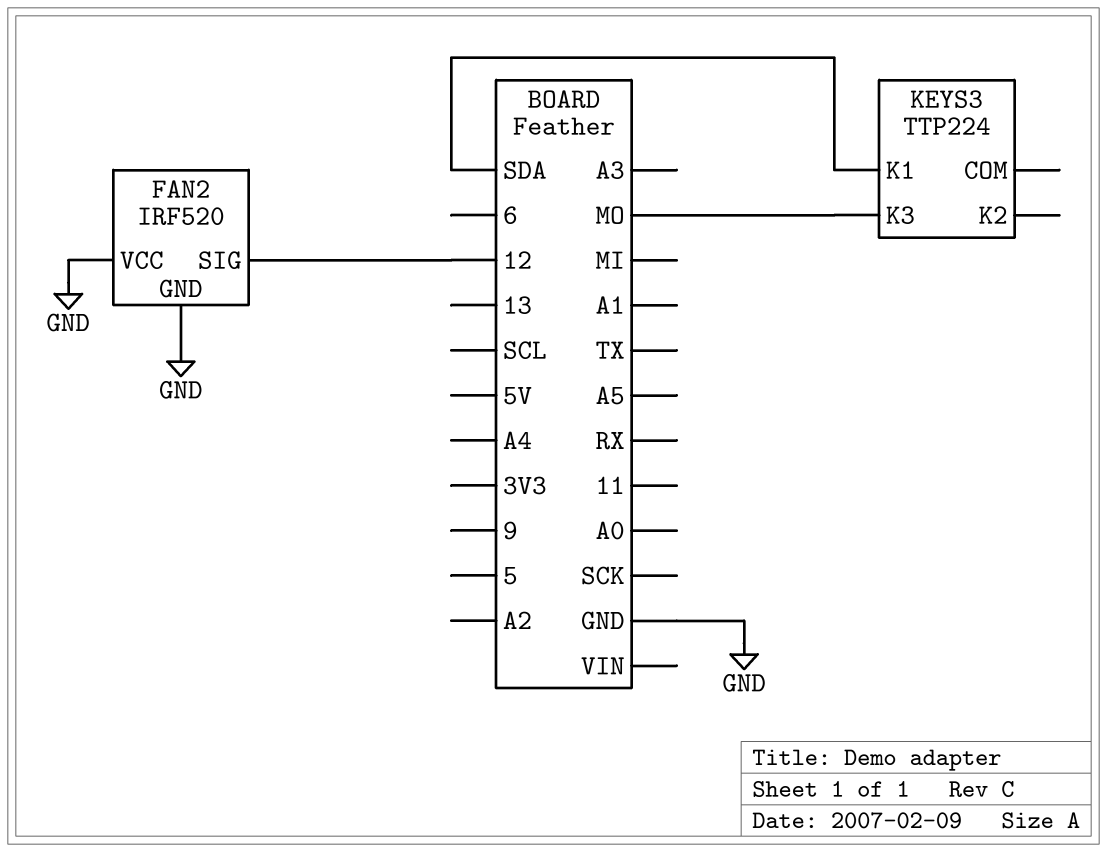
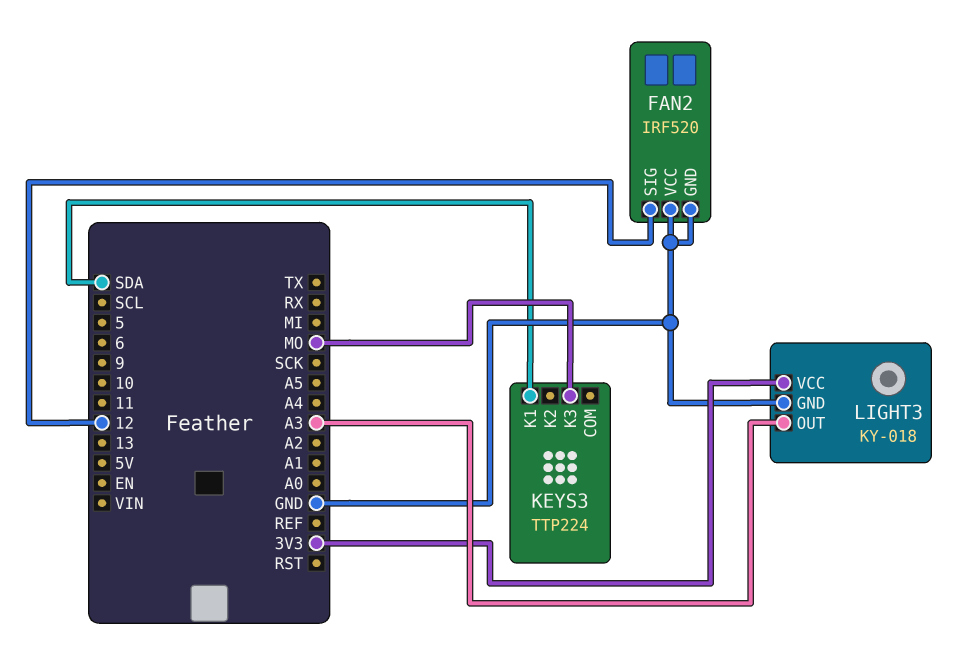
LIGHT3: none -> KY-018
LIGHT3 pin GND: none -> GND
LIGHT3 pin OUT: none -> A3
LIGHT3 pin VCC: none -> 3V3

